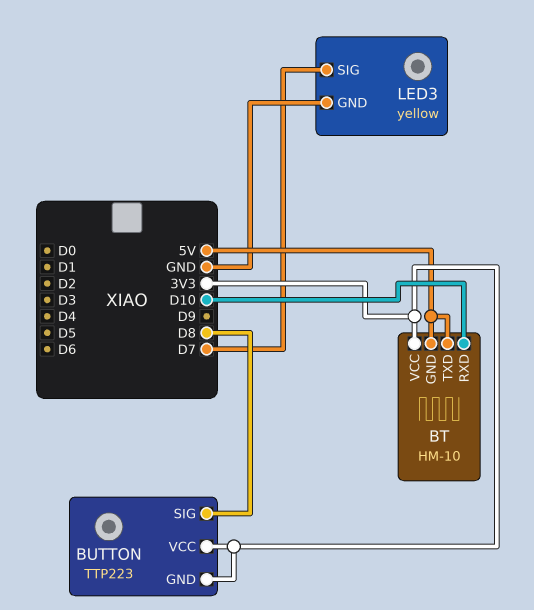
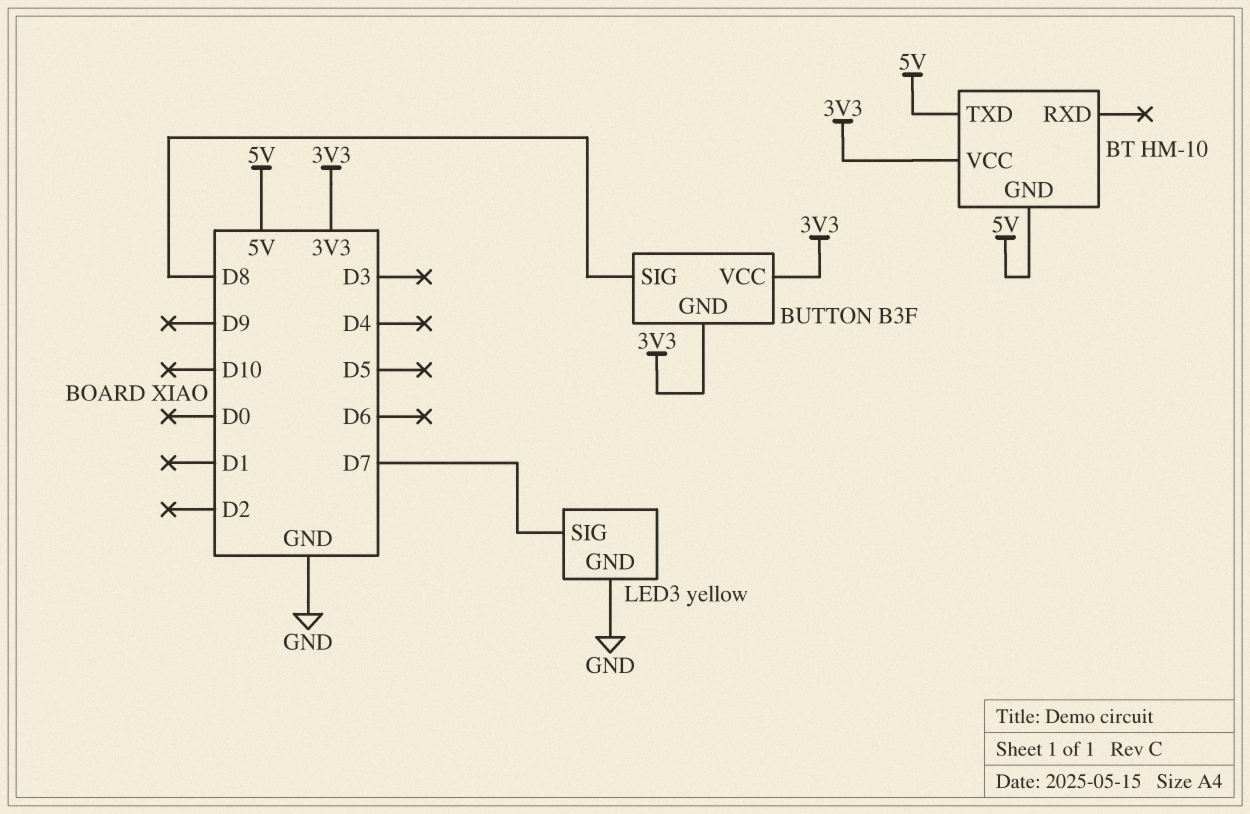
BT pin RXD: D10 -> none
BUTTON: TTP223 -> B3F

